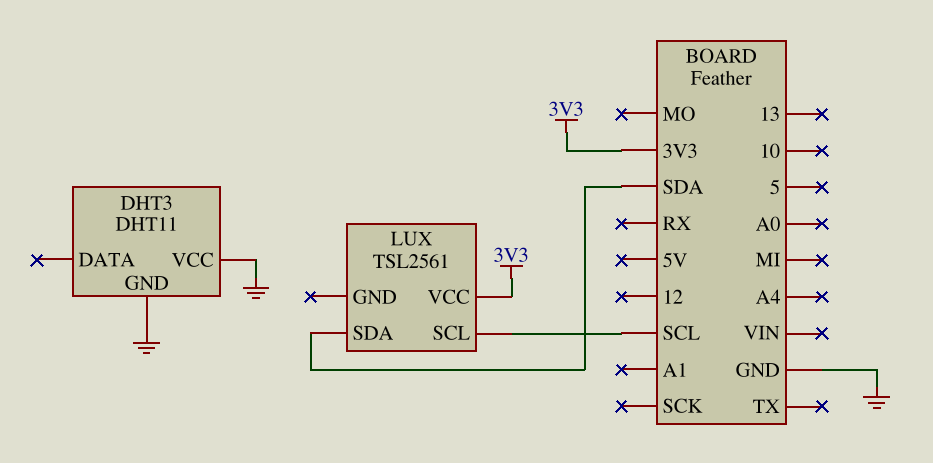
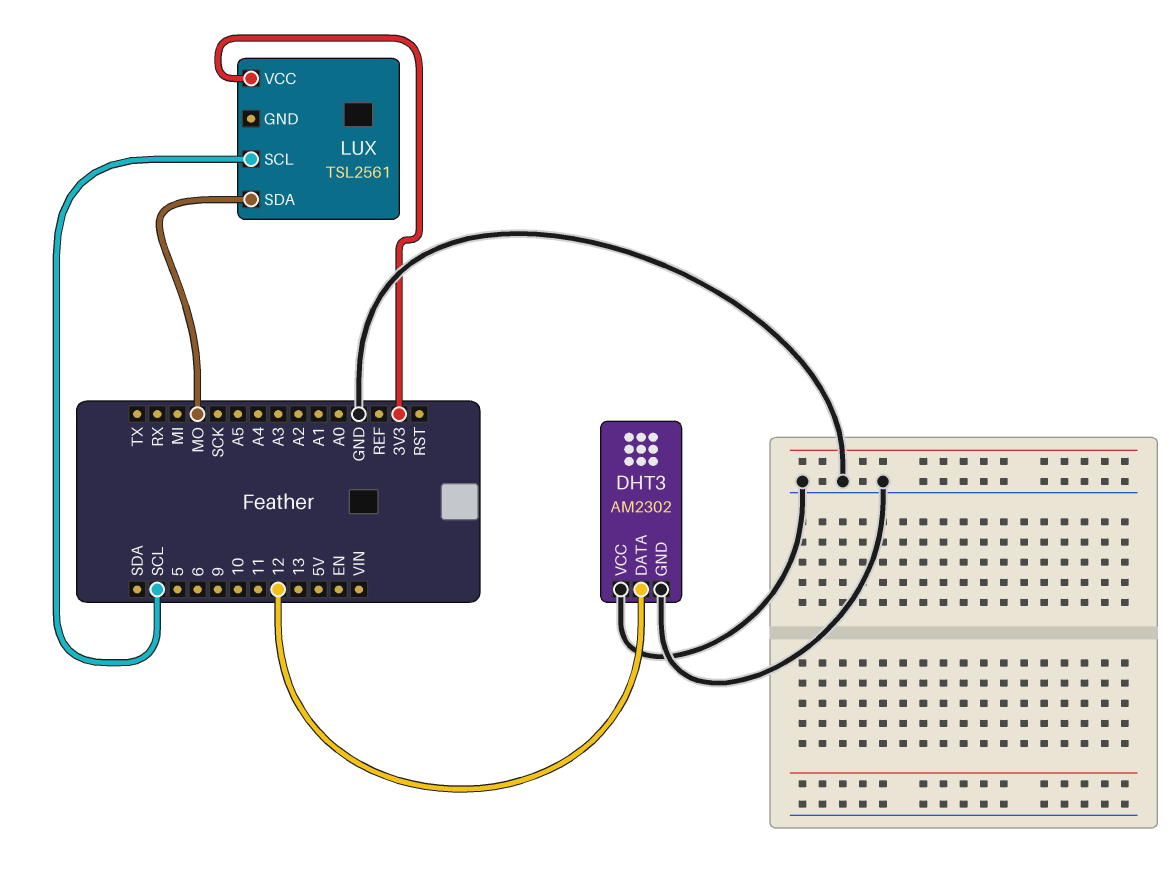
DHT3: DHT11 -> AM2302
DHT3 pin DATA: none -> 12
LUX pin SDA: SDA -> MO

